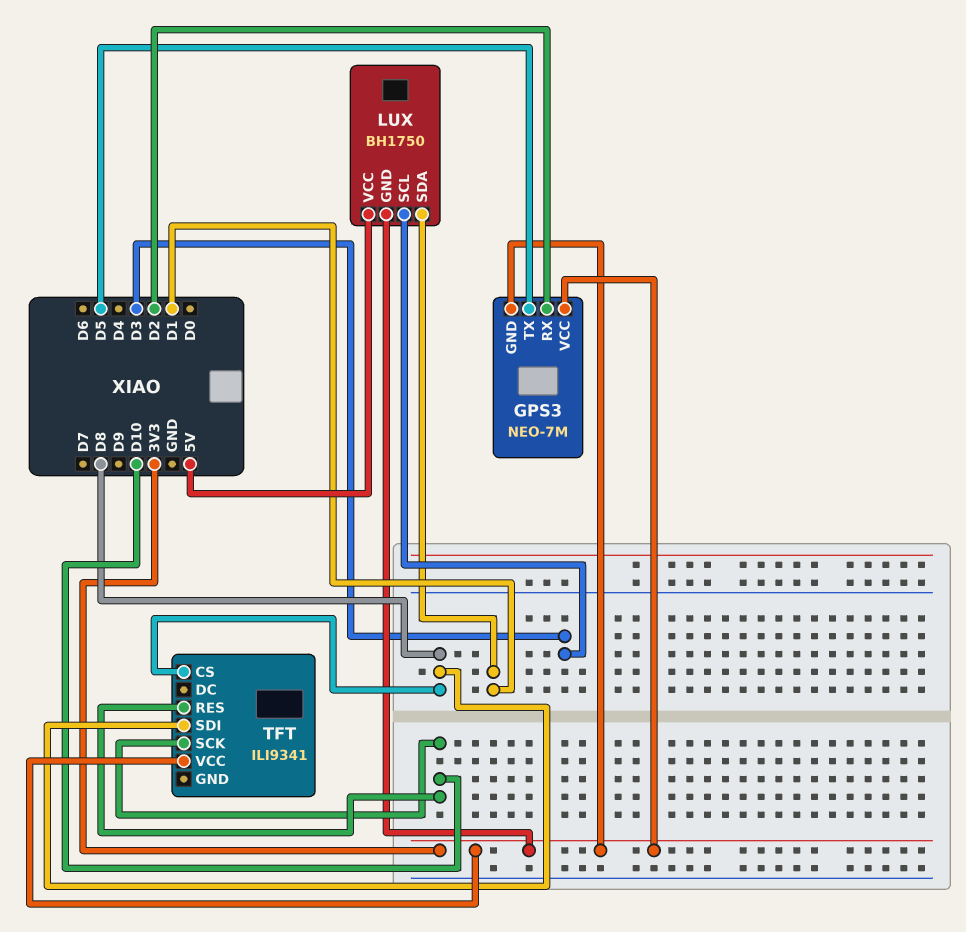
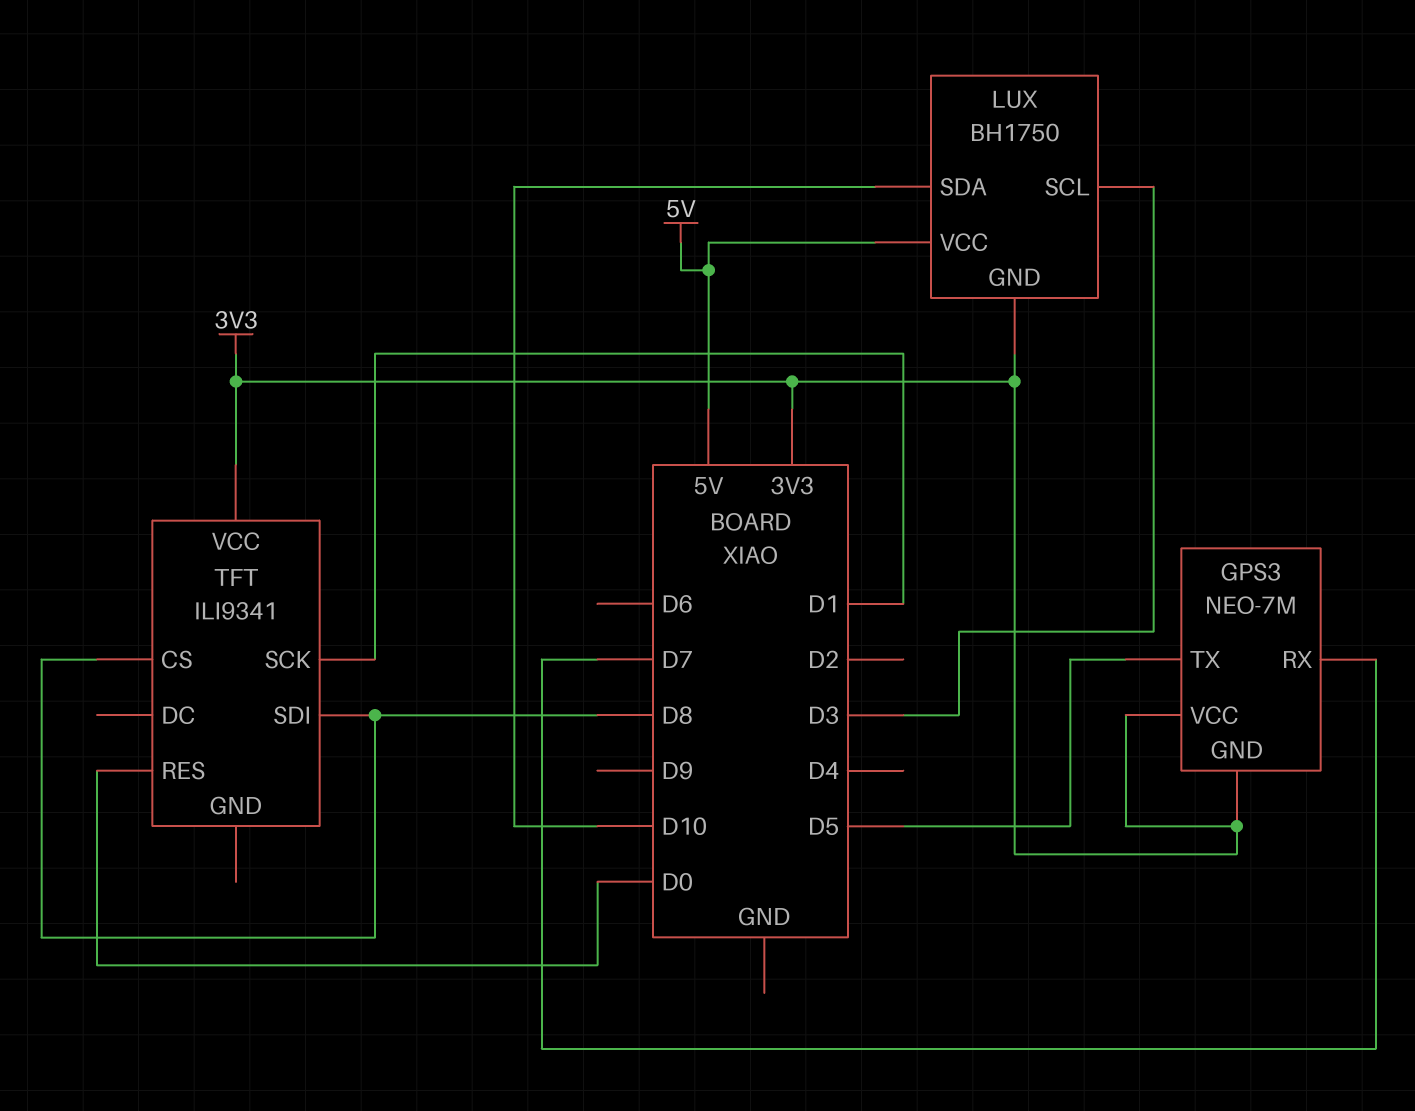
GPS3 pin RX: D2 -> D7
LUX pin SDA: D1 -> D10
TFT pin RES: D10 -> D0
TFT pin SCK: D10 -> D1

